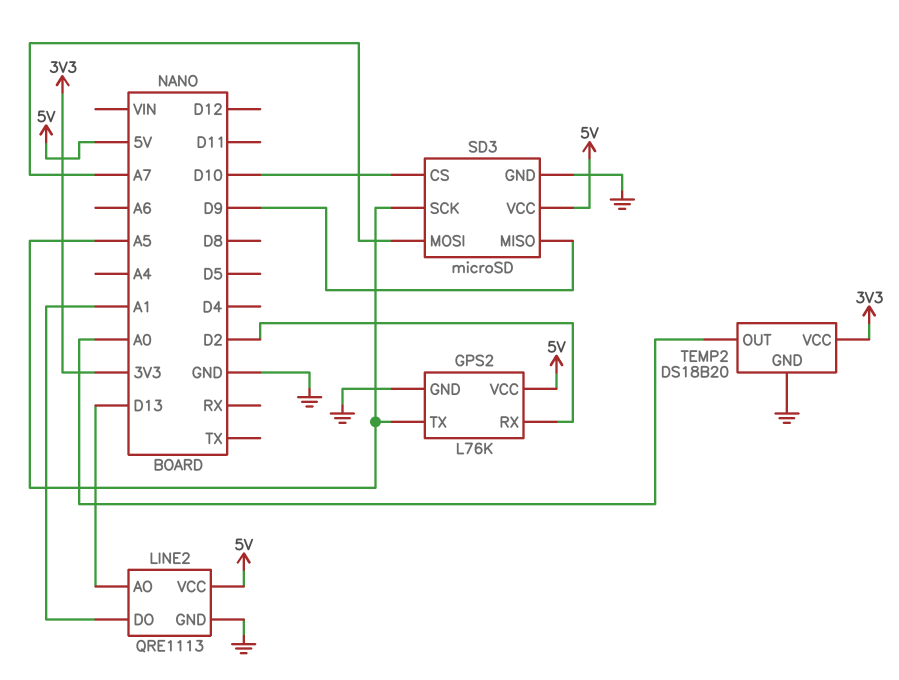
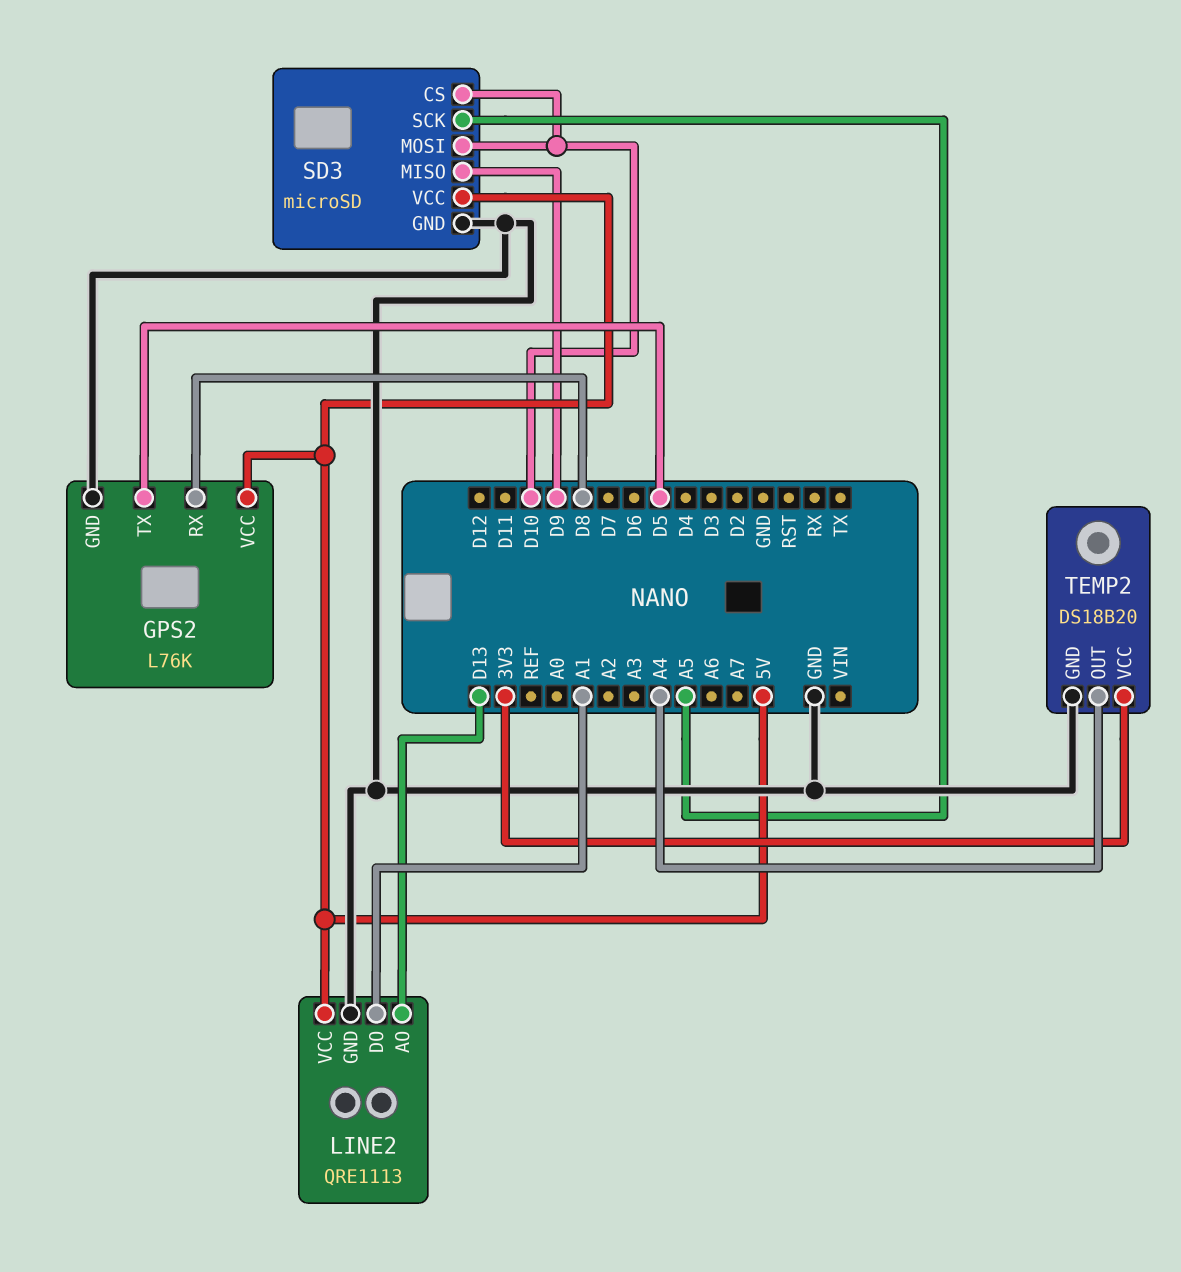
GPS2 pin RX: D2 -> D8
GPS2 pin TX: A5 -> D5
SD3 pin MOSI: A7 -> D10
TEMP2 pin OUT: A0 -> A4

